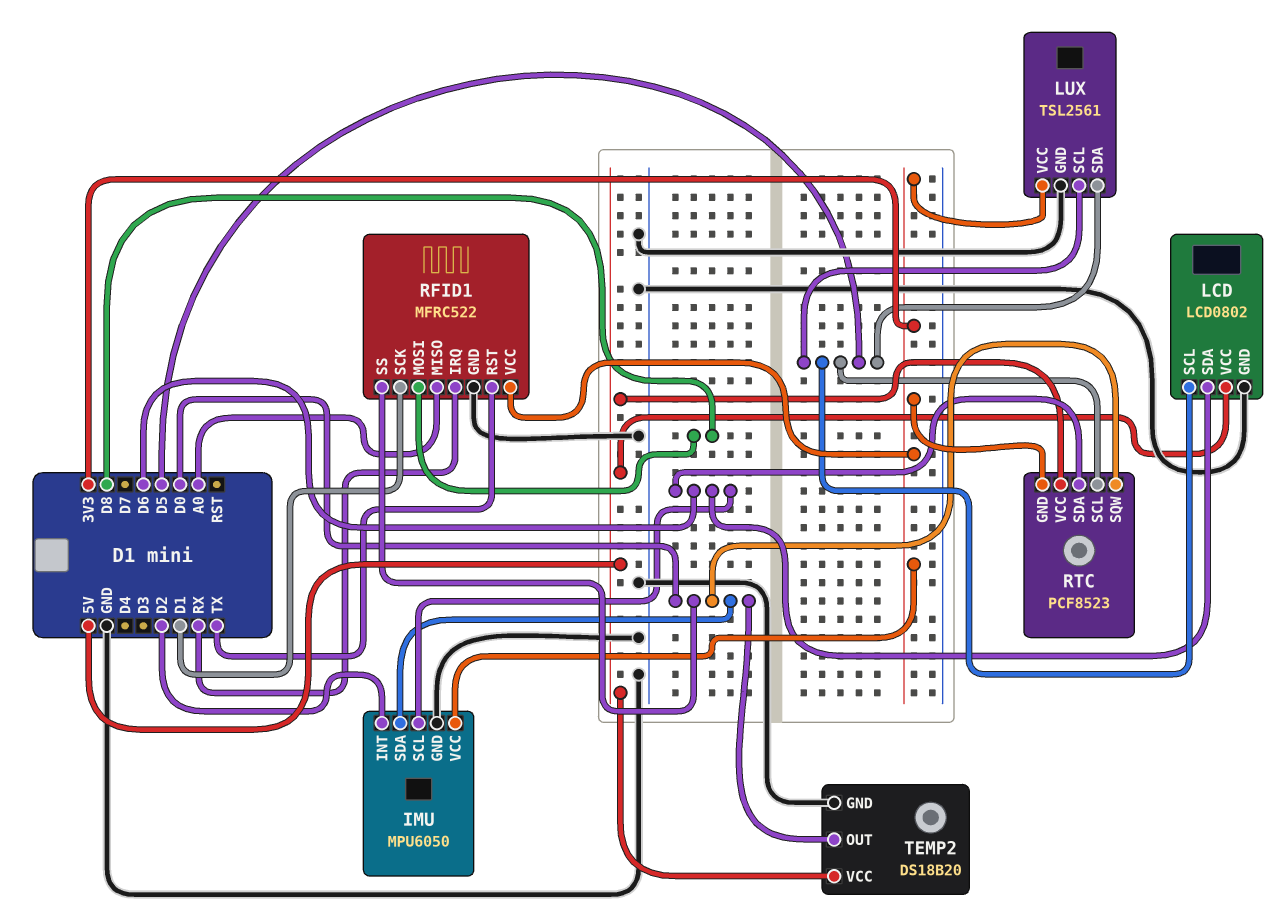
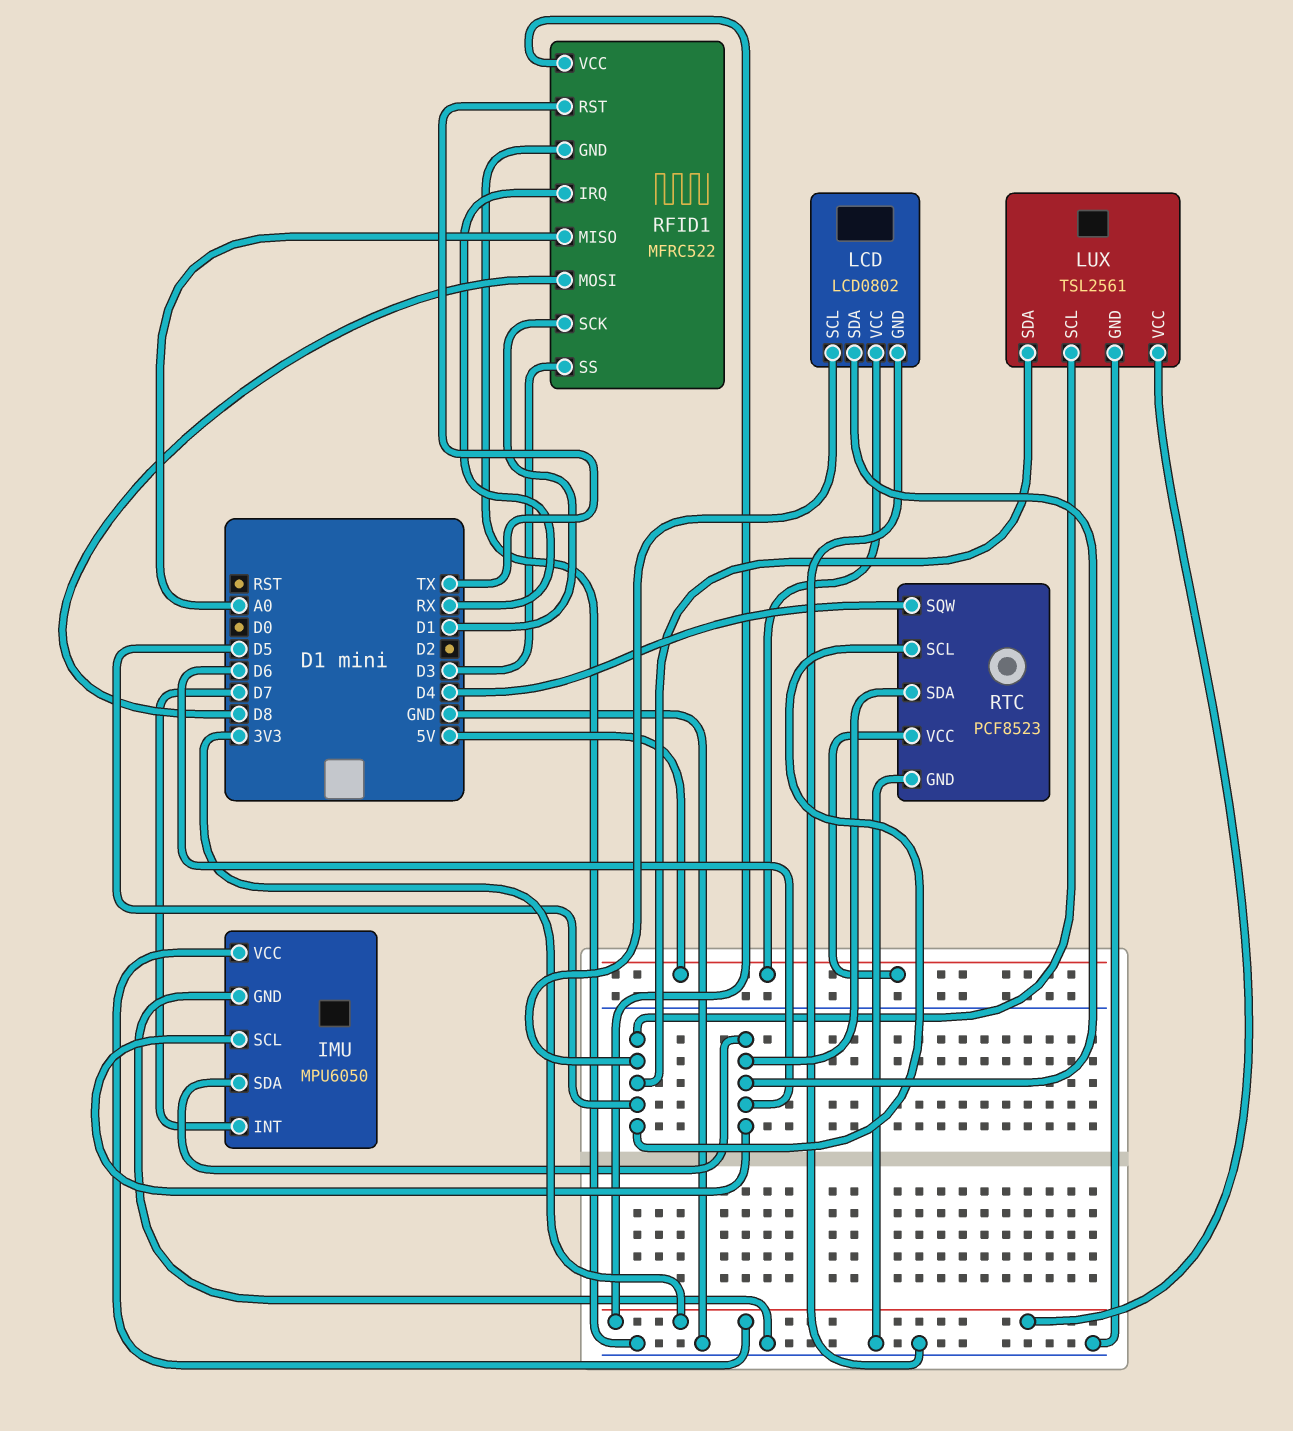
IMU pin INT: D2 -> D7
IMU pin SDA: D0 -> D6
RFID1 pin SS: D0 -> D3
RTC pin GND: 3V3 -> GND
RTC pin SQW: D0 -> D4
TEMP2: DS18B20 -> none
TEMP2 pin GND: GND -> none
TEMP2 pin OUT: D0 -> none
TEMP2 pin VCC: 5V -> none

